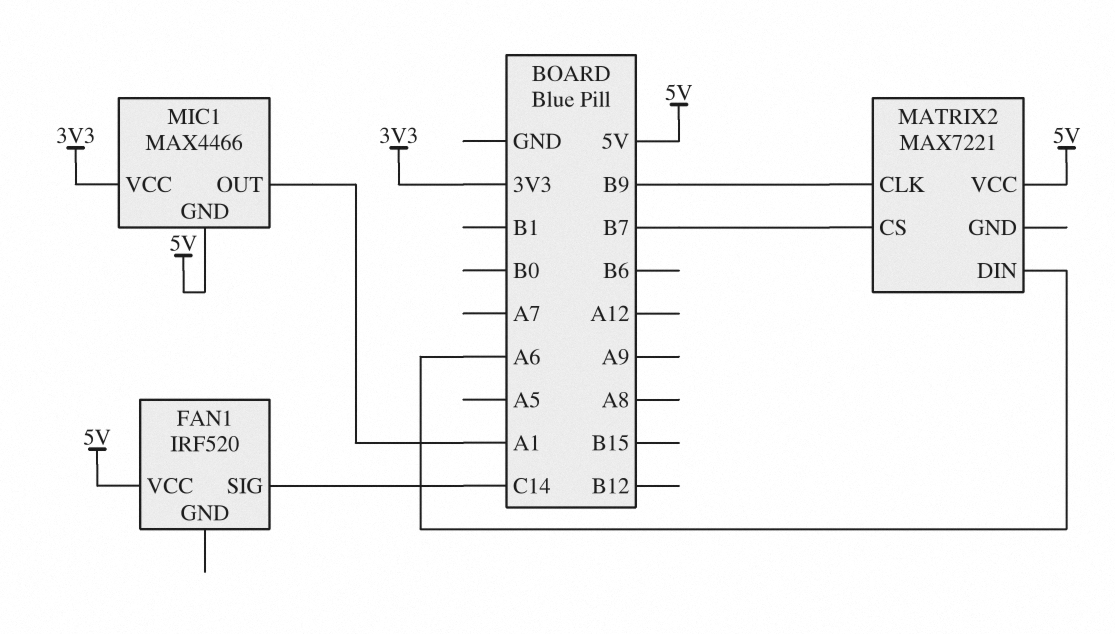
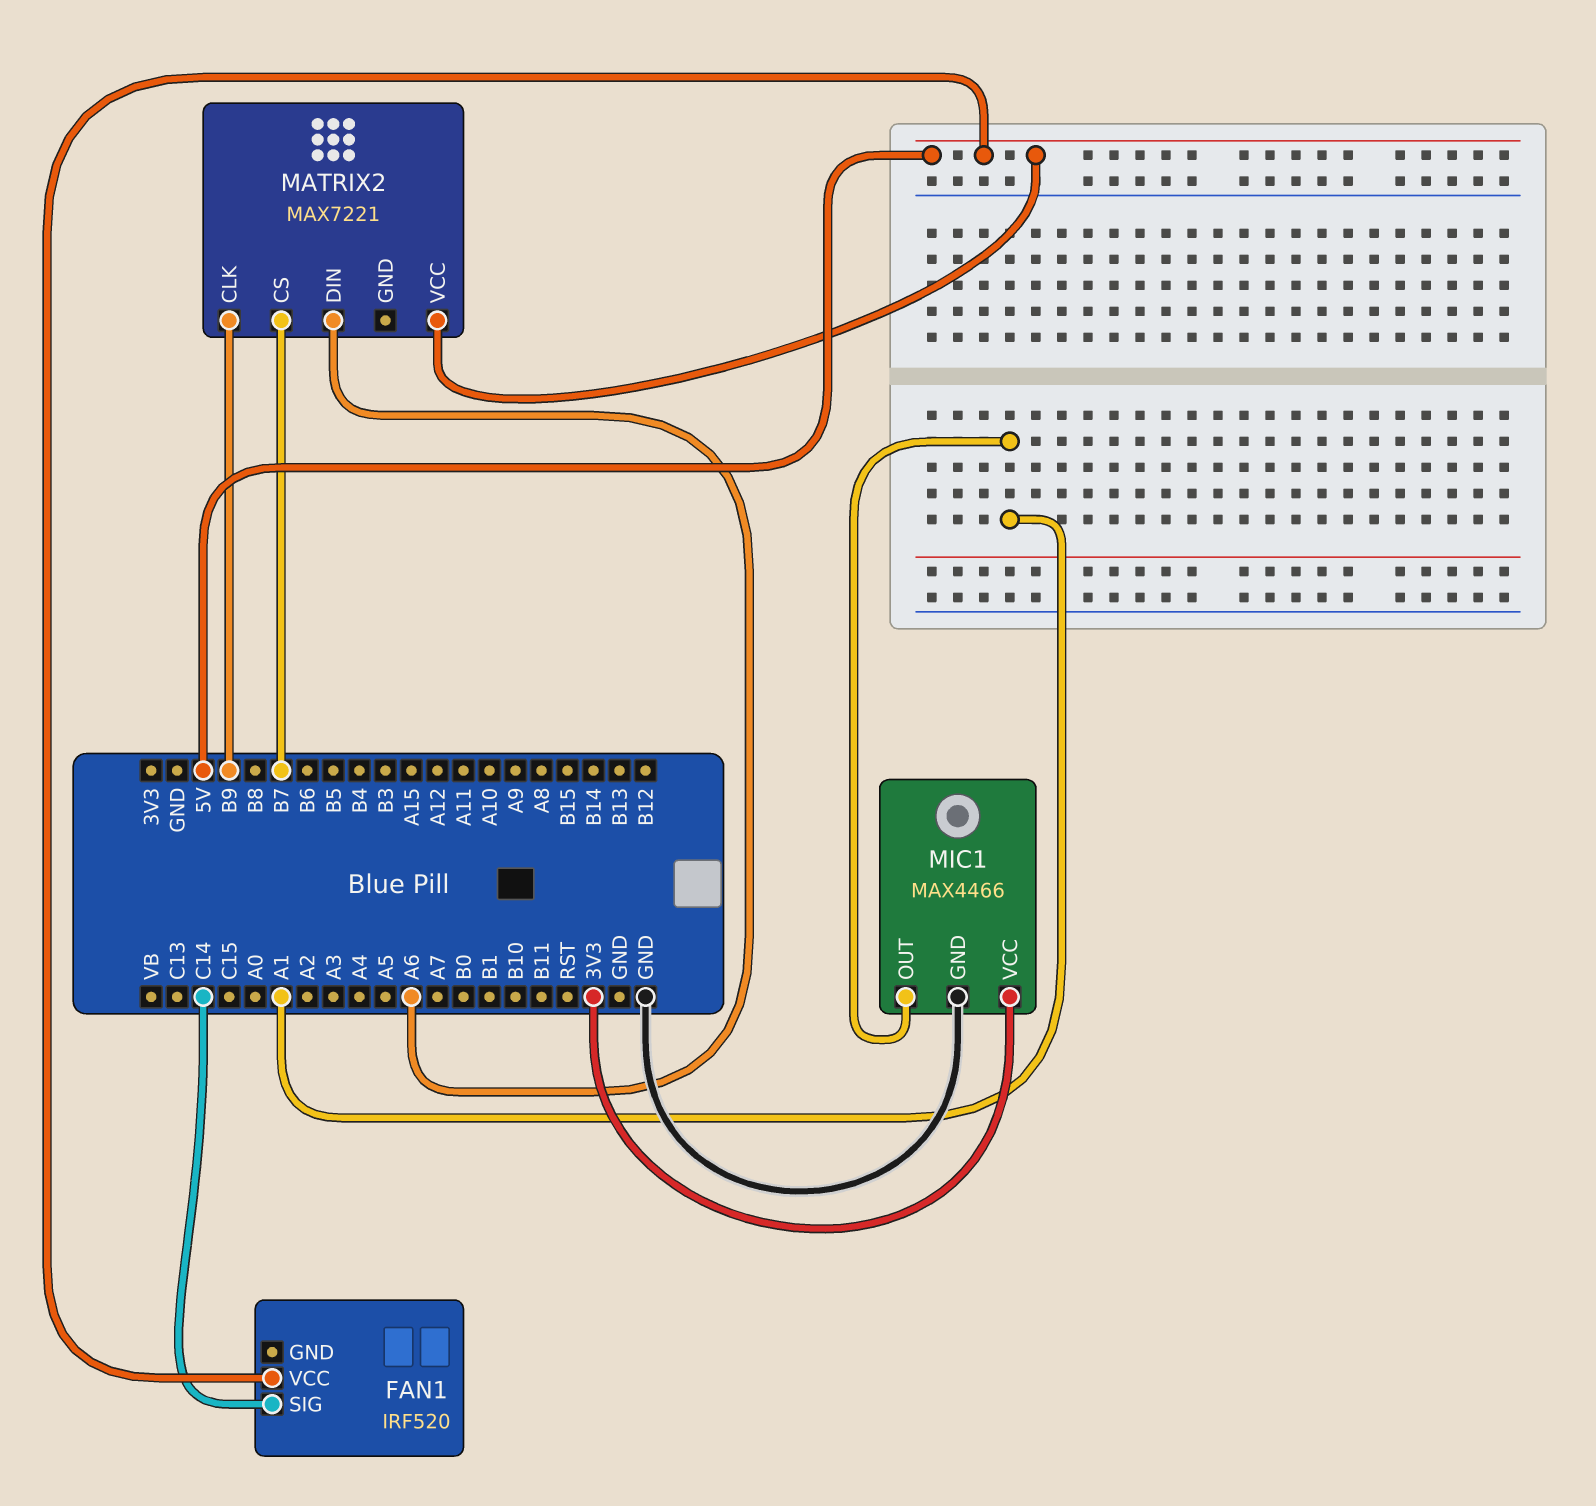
MIC1 pin GND: 5V -> GND

